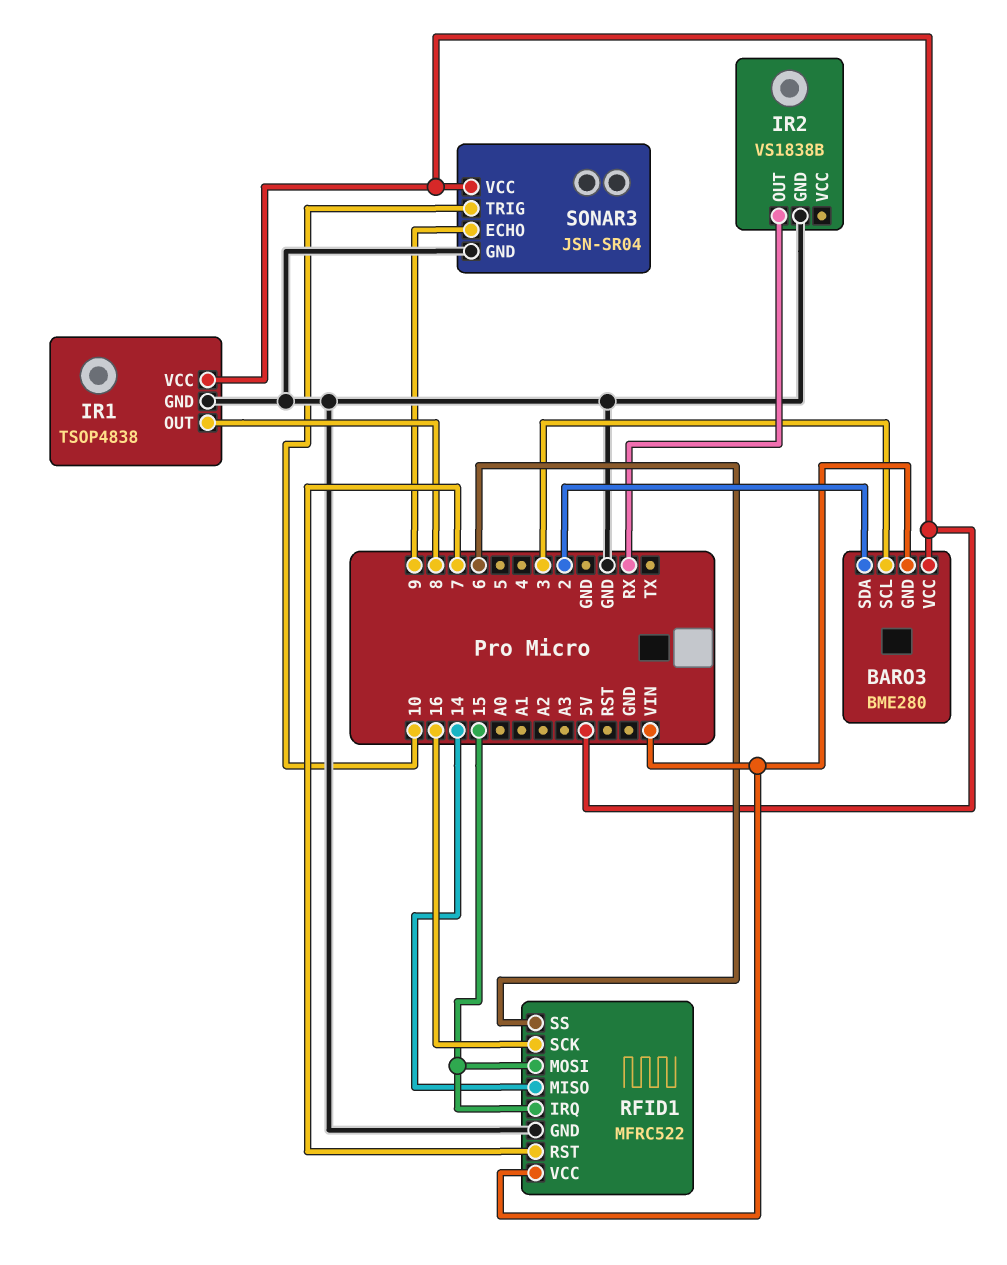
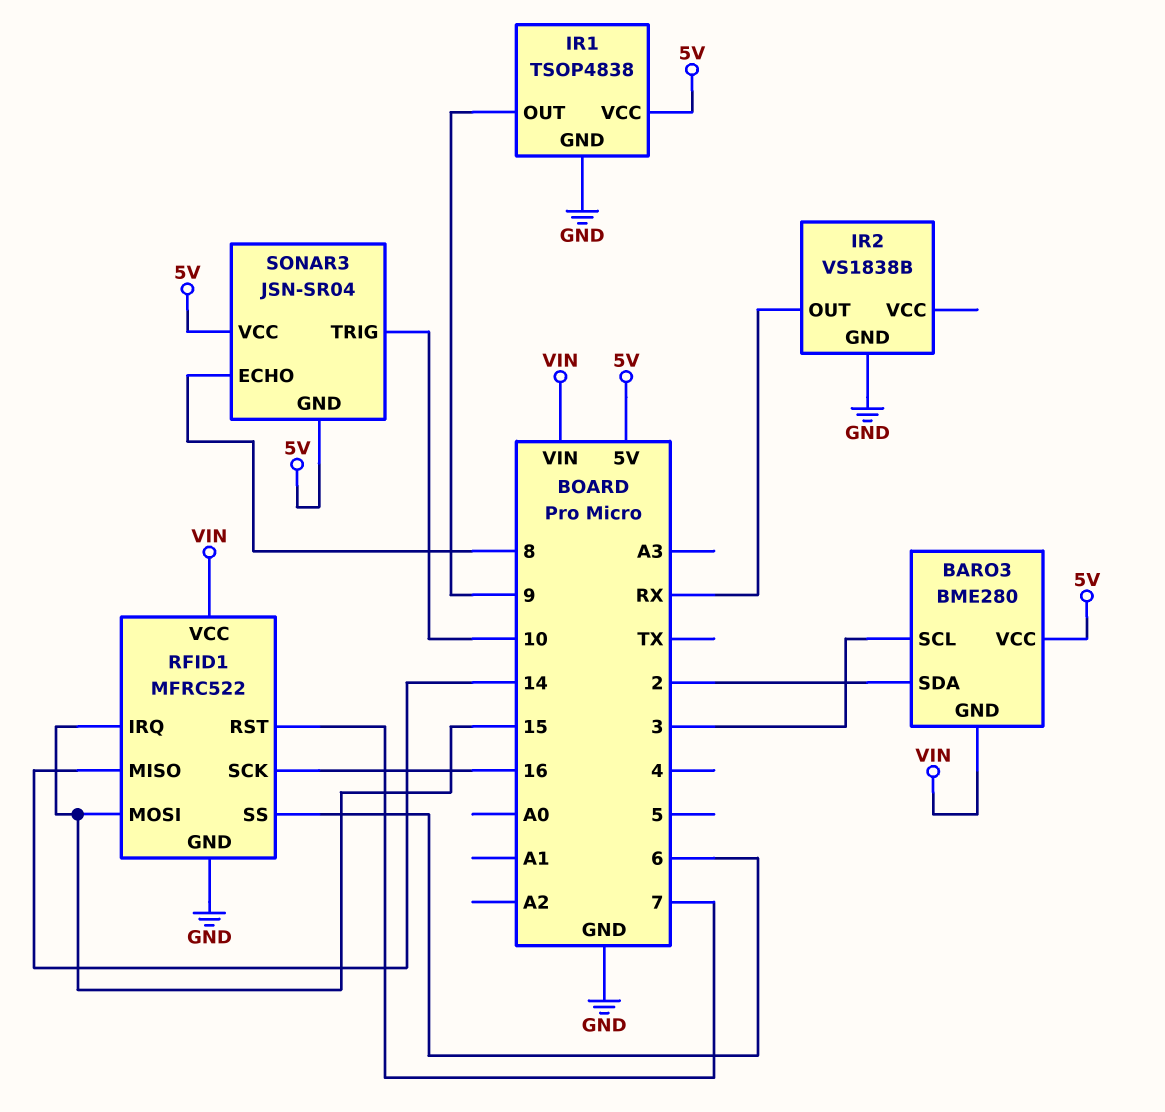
IR1 pin OUT: 8 -> 9
SONAR3 pin ECHO: 9 -> 8
SONAR3 pin GND: GND -> 5V

